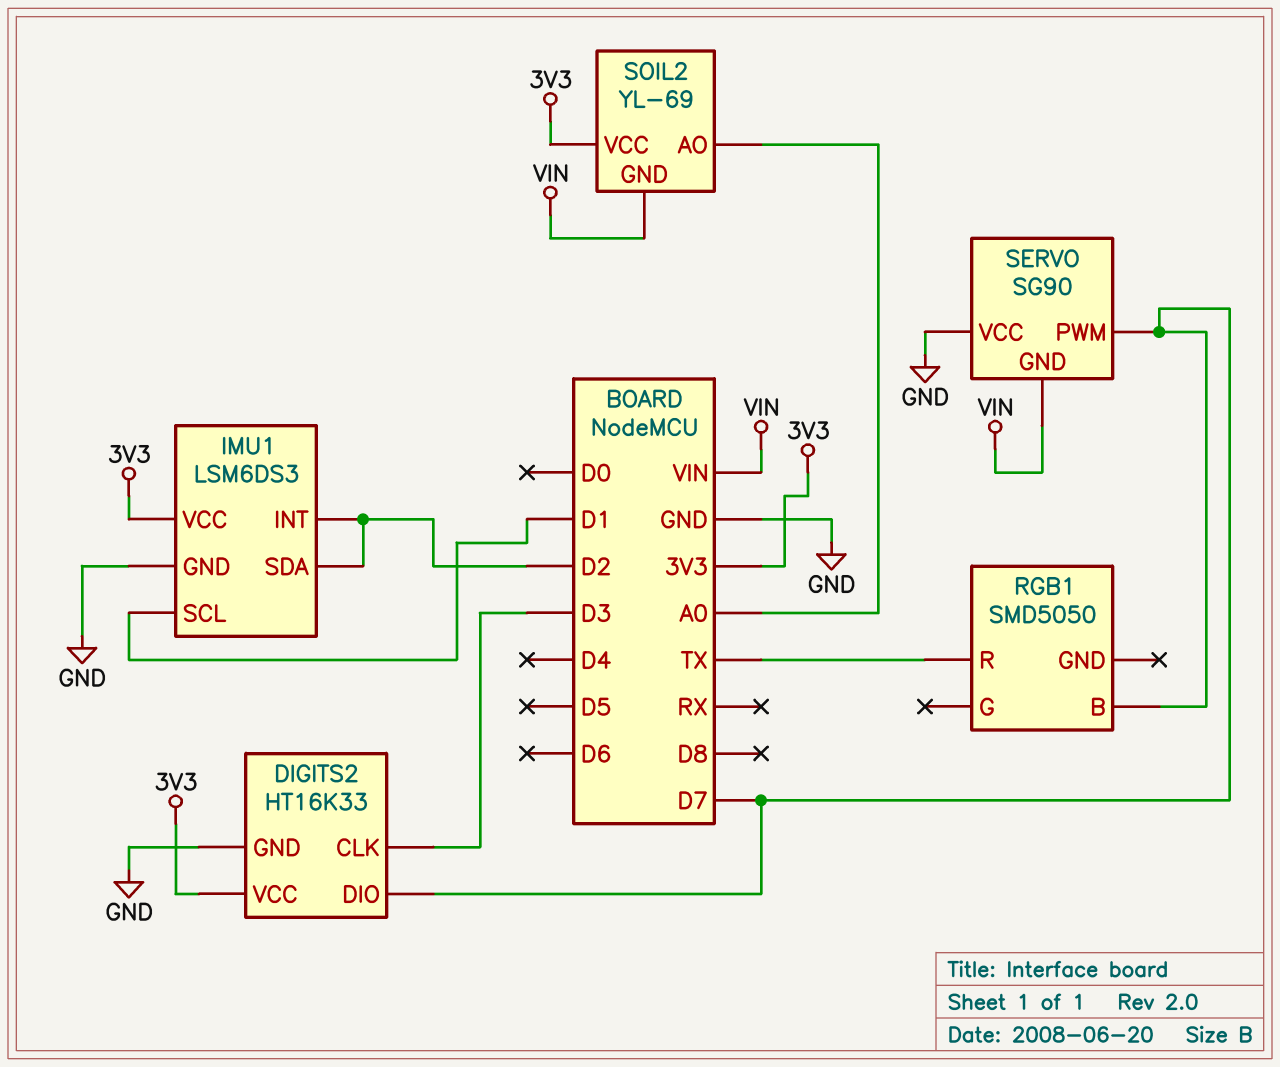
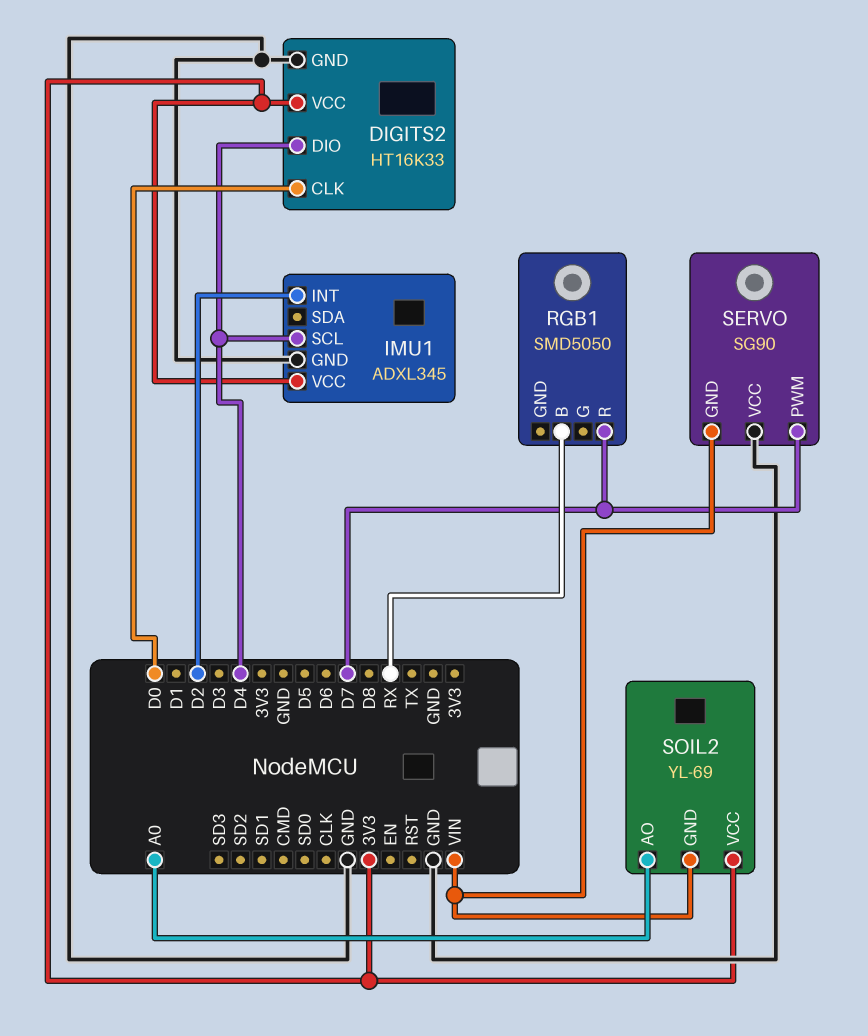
DIGITS2 pin CLK: D3 -> D0
DIGITS2 pin DIO: D7 -> D4
IMU1: LSM6DS3 -> ADXL345
IMU1 pin SCL: D1 -> D4
IMU1 pin SDA: D2 -> none
RGB1 pin B: D7 -> RX
RGB1 pin R: TX -> D7

